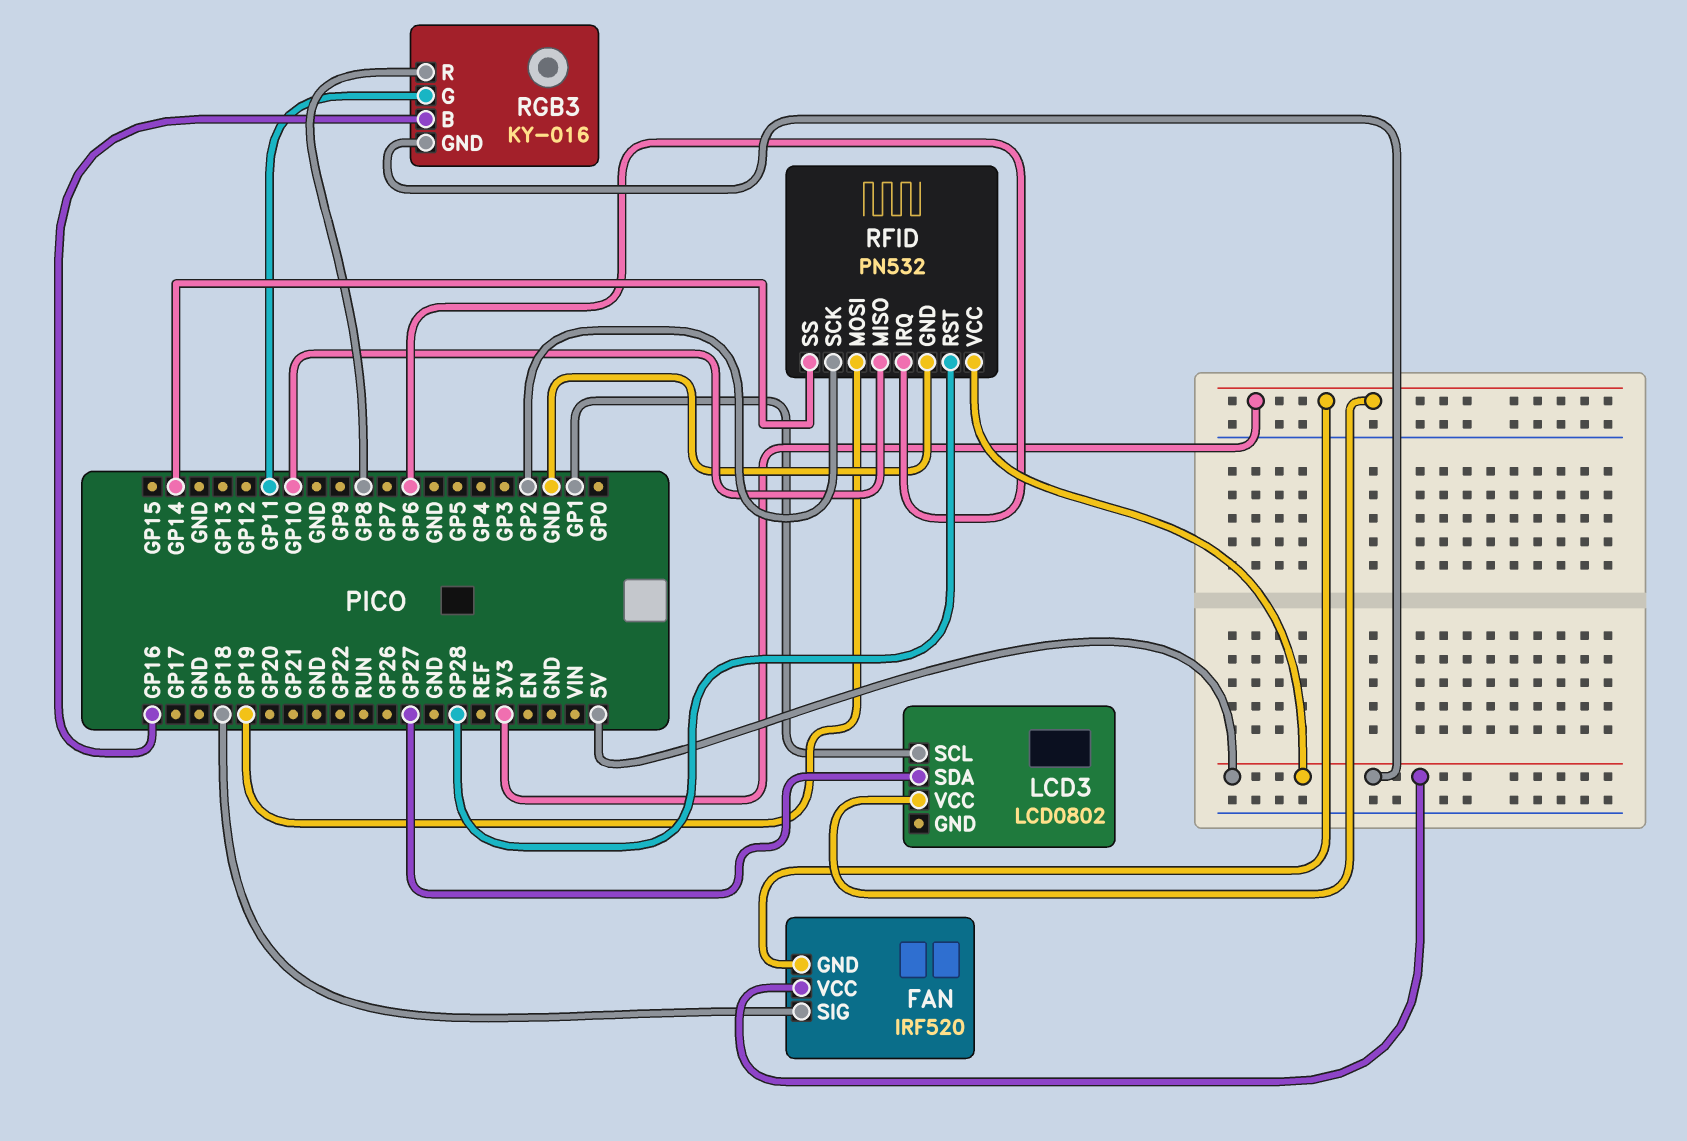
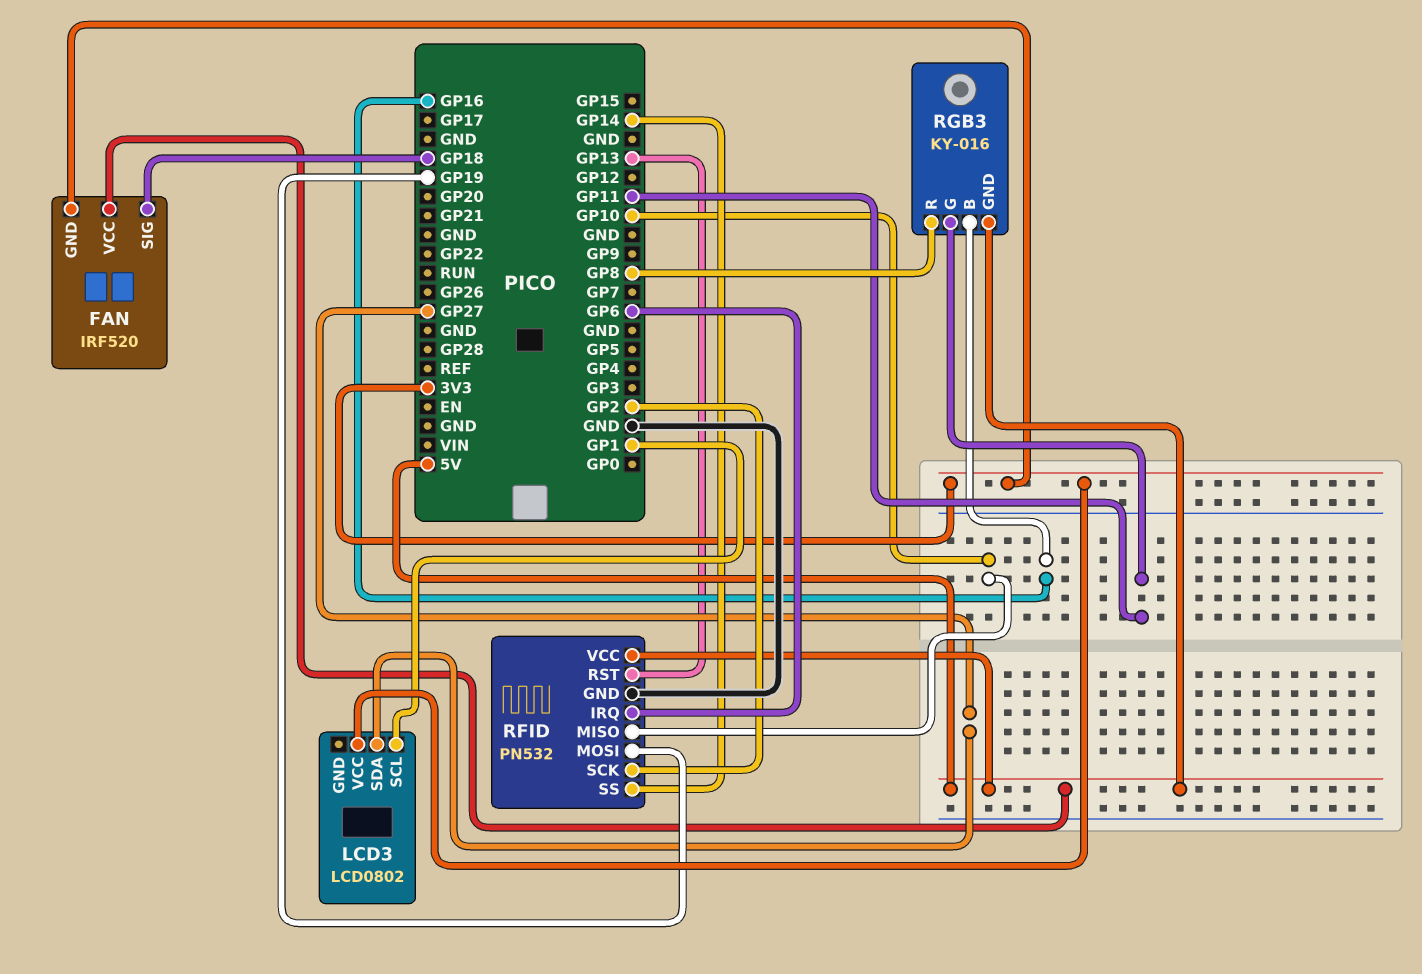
RFID pin RST: GP28 -> GP13

